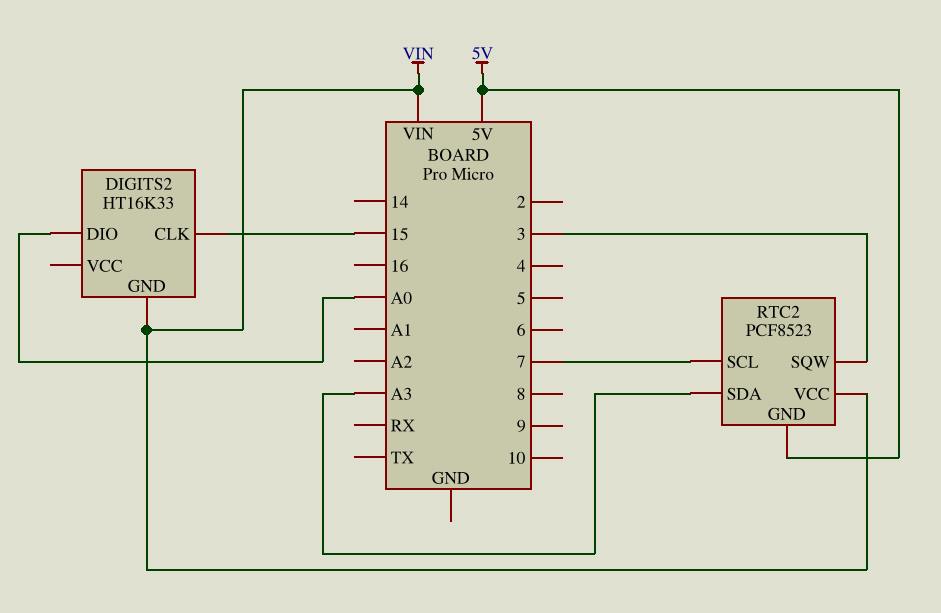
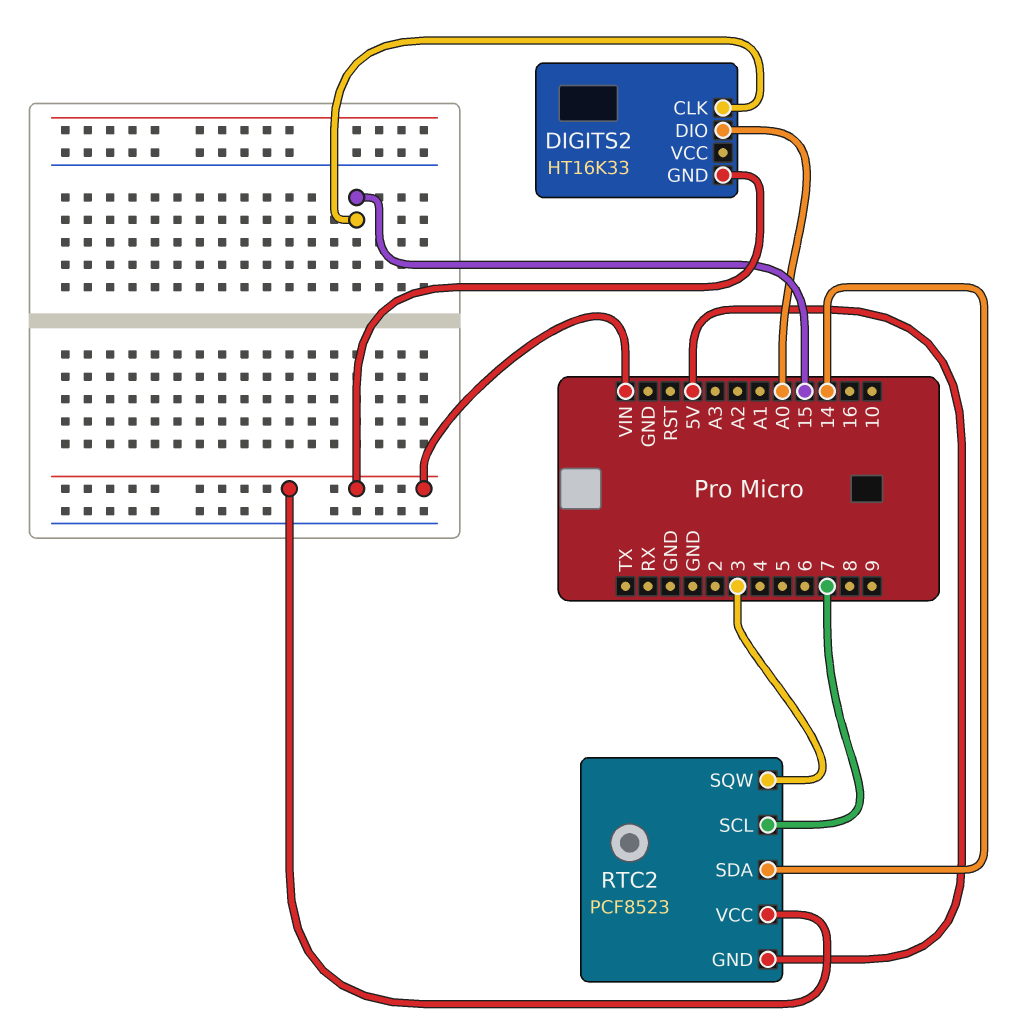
RTC2 pin SDA: A3 -> 14

